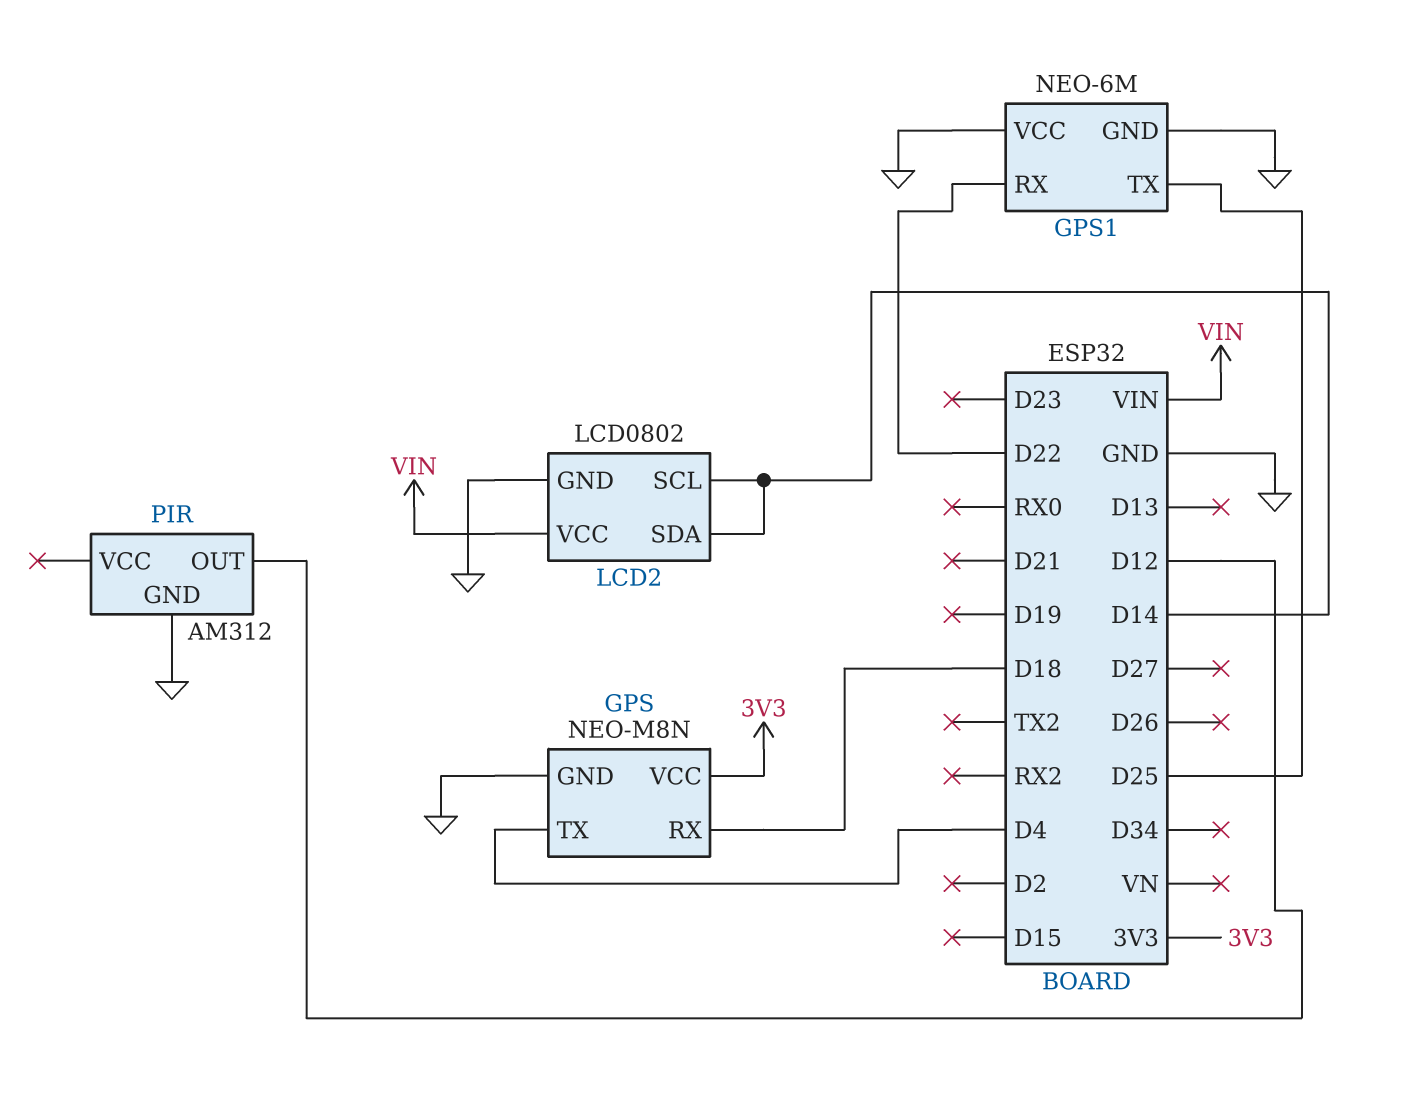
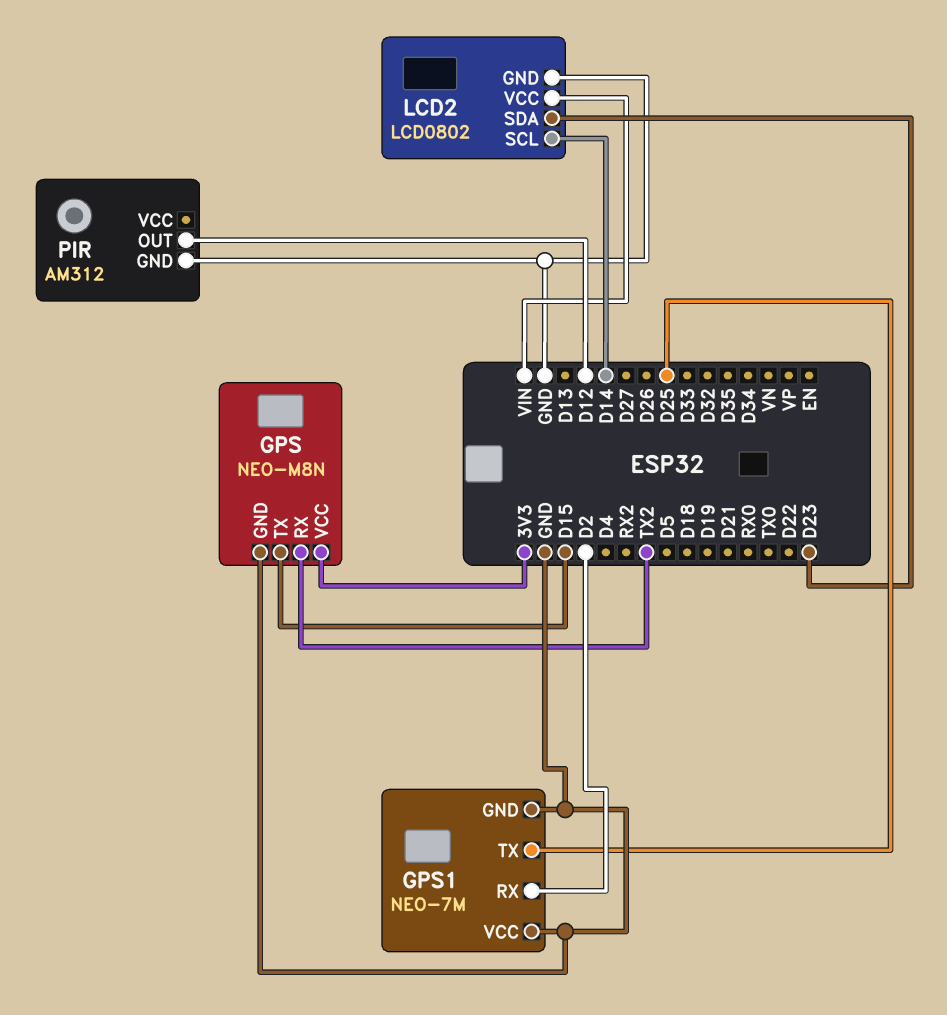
GPS pin RX: D18 -> TX2
GPS pin TX: D4 -> D15
GPS1: NEO-6M -> NEO-7M
GPS1 pin RX: D22 -> D2
LCD2 pin SDA: D14 -> D23

